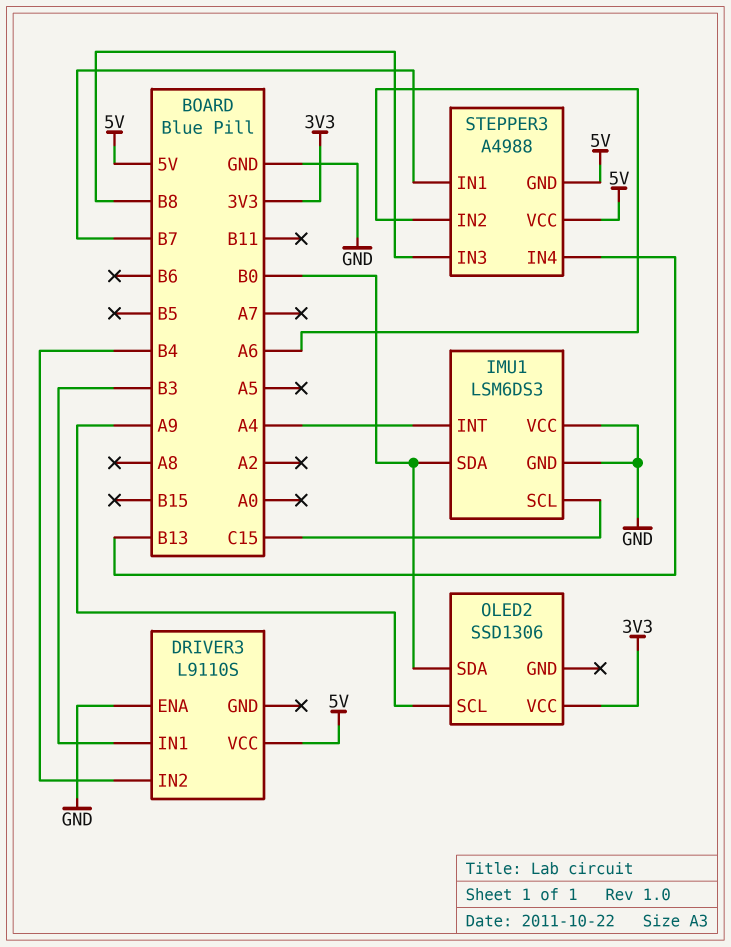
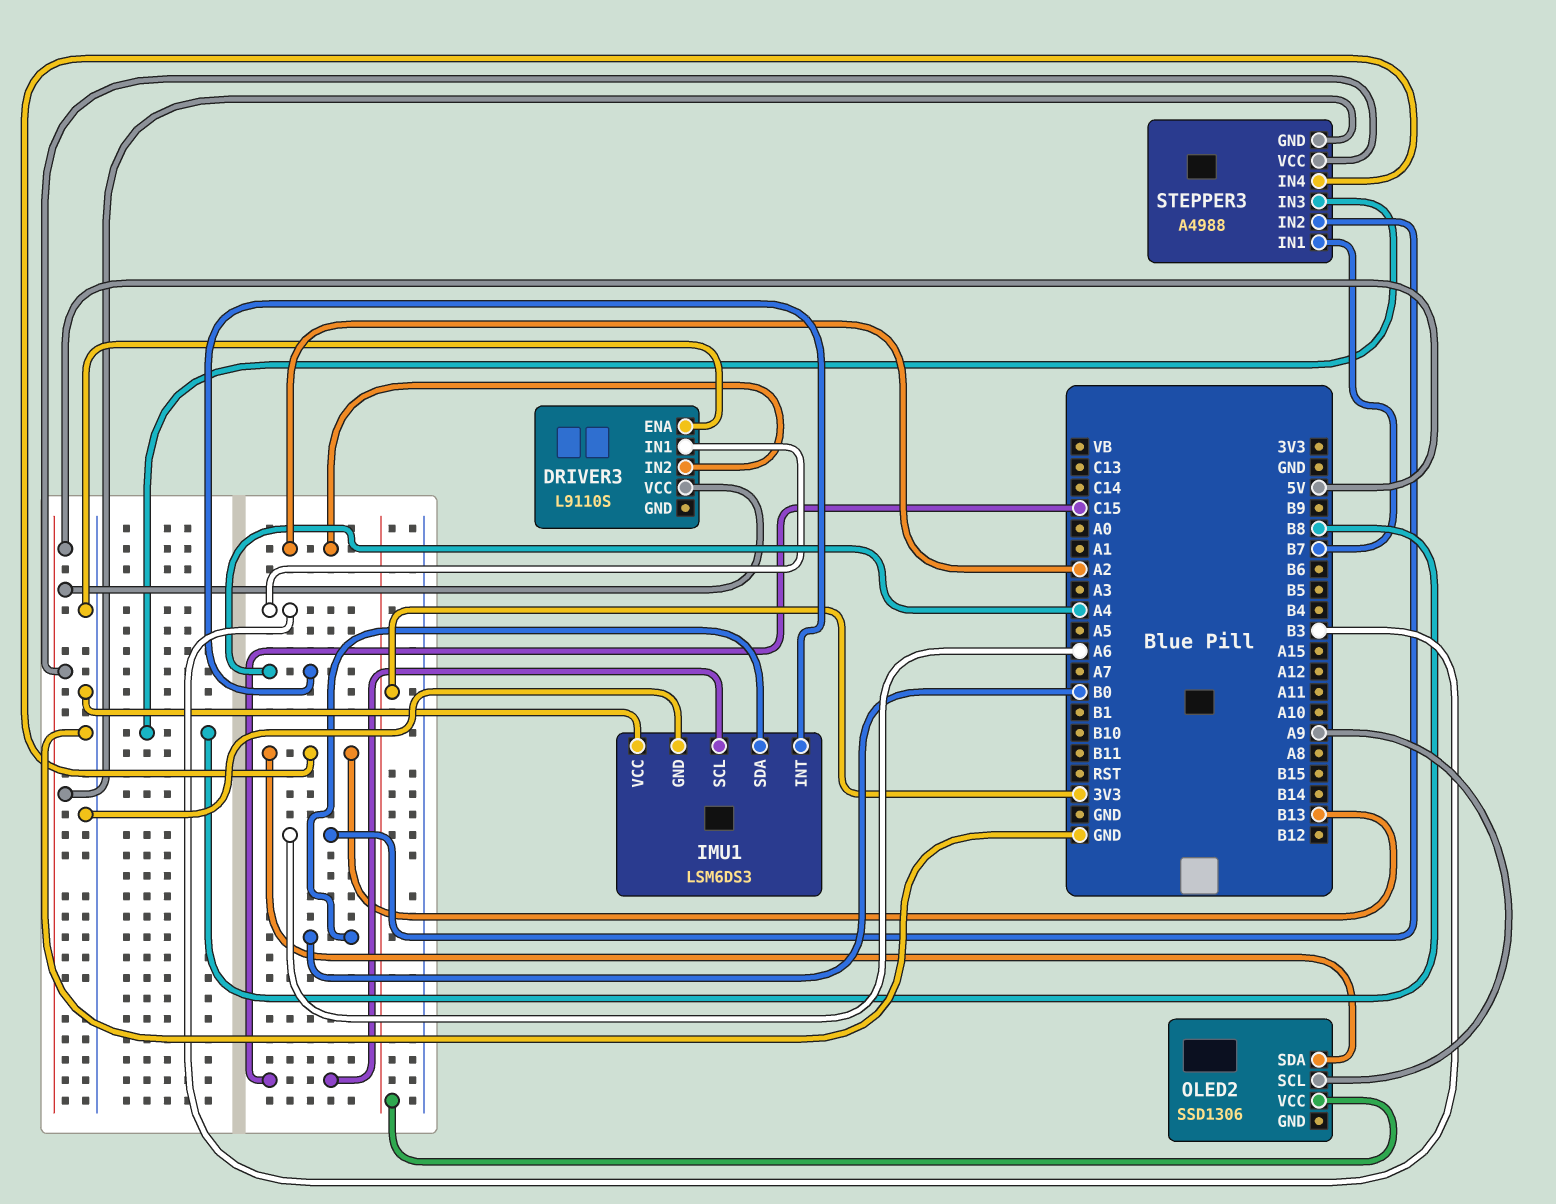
DRIVER3 pin IN2: B4 -> A2
OLED2 pin SDA: B0 -> B13

